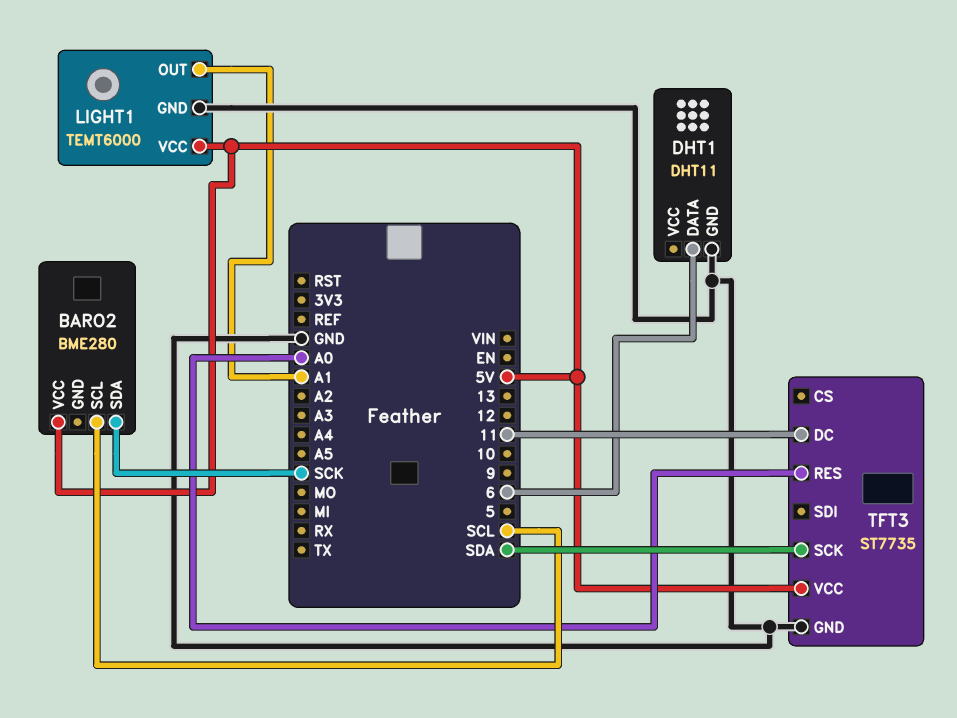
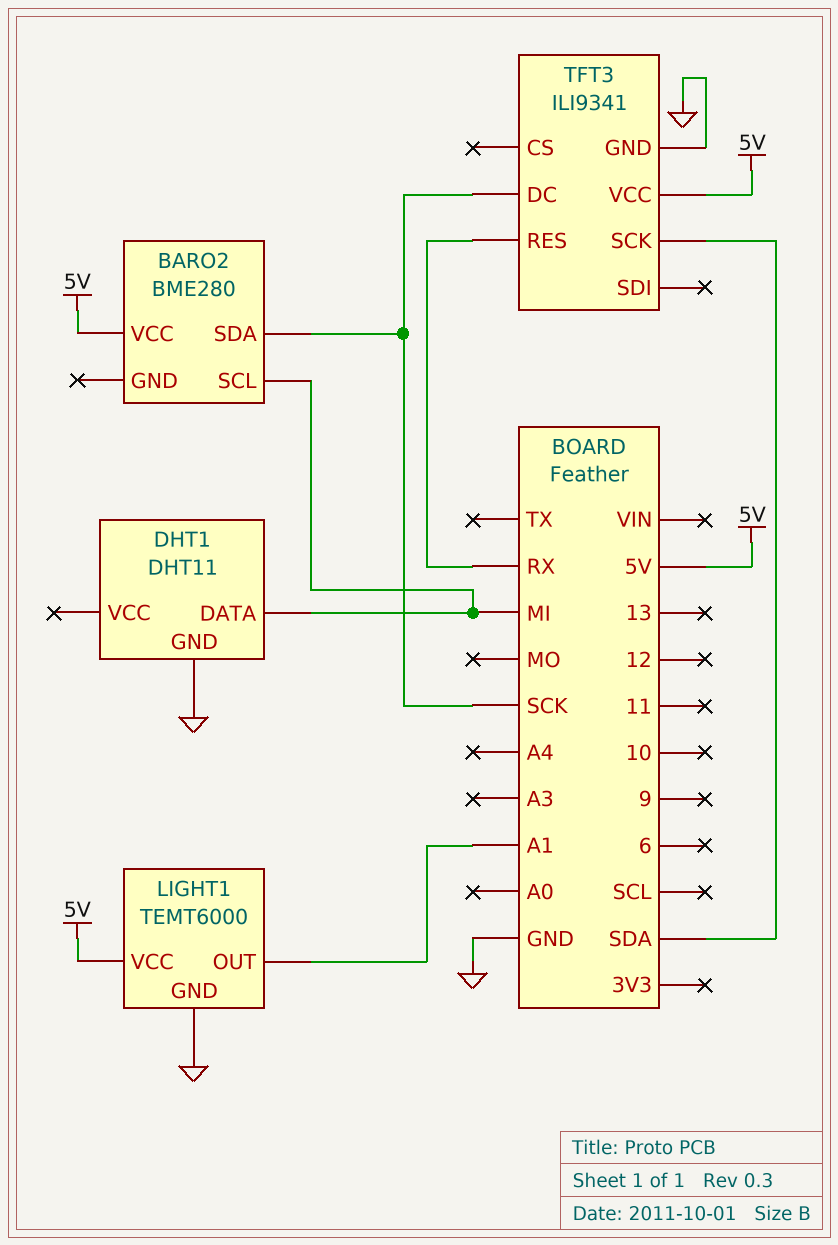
BARO2 pin SCL: SCL -> MI
DHT1 pin DATA: 6 -> MI
TFT3: ST7735 -> ILI9341
TFT3 pin DC: 11 -> SCK
TFT3 pin RES: A0 -> RX

